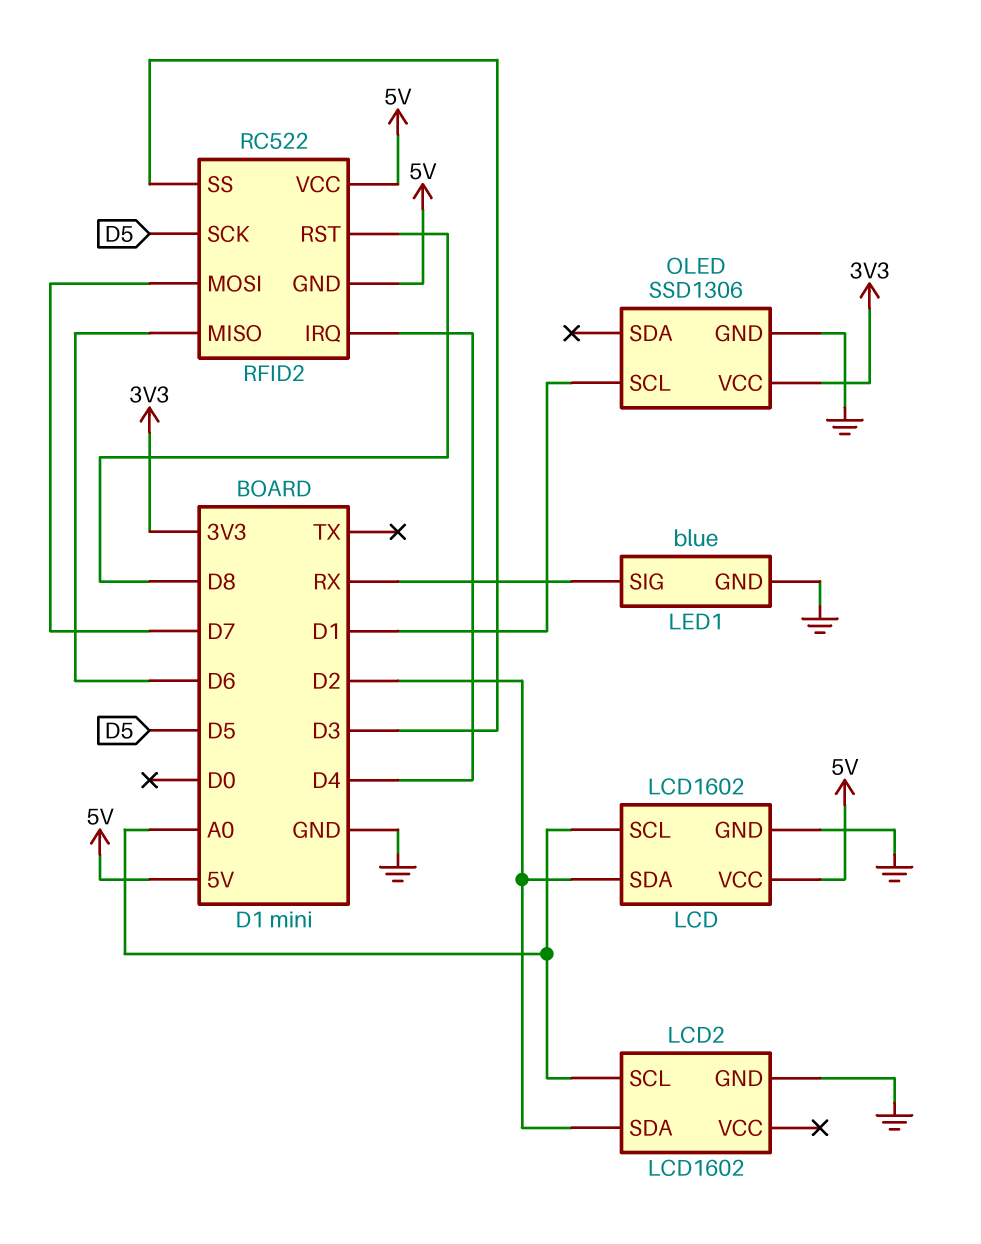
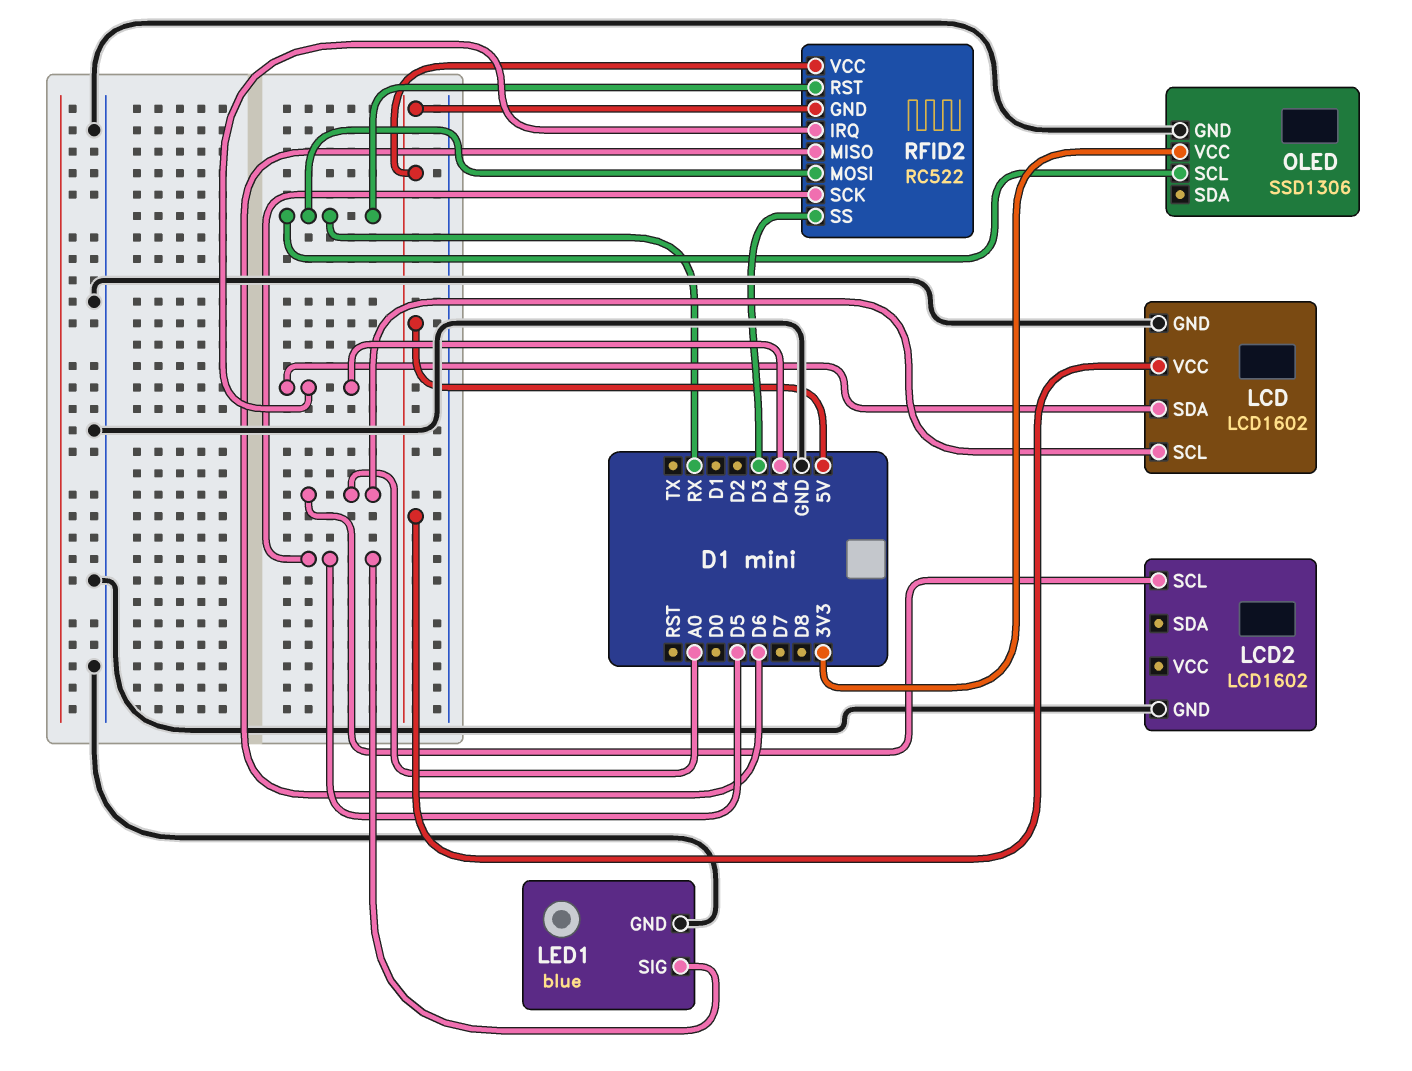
LCD pin SDA: D2 -> D4
LCD2 pin SDA: D2 -> none
LED1 pin SIG: RX -> D5
OLED pin SCL: D1 -> RX
RFID2 pin MOSI: D7 -> RX
RFID2 pin RST: D8 -> RX

